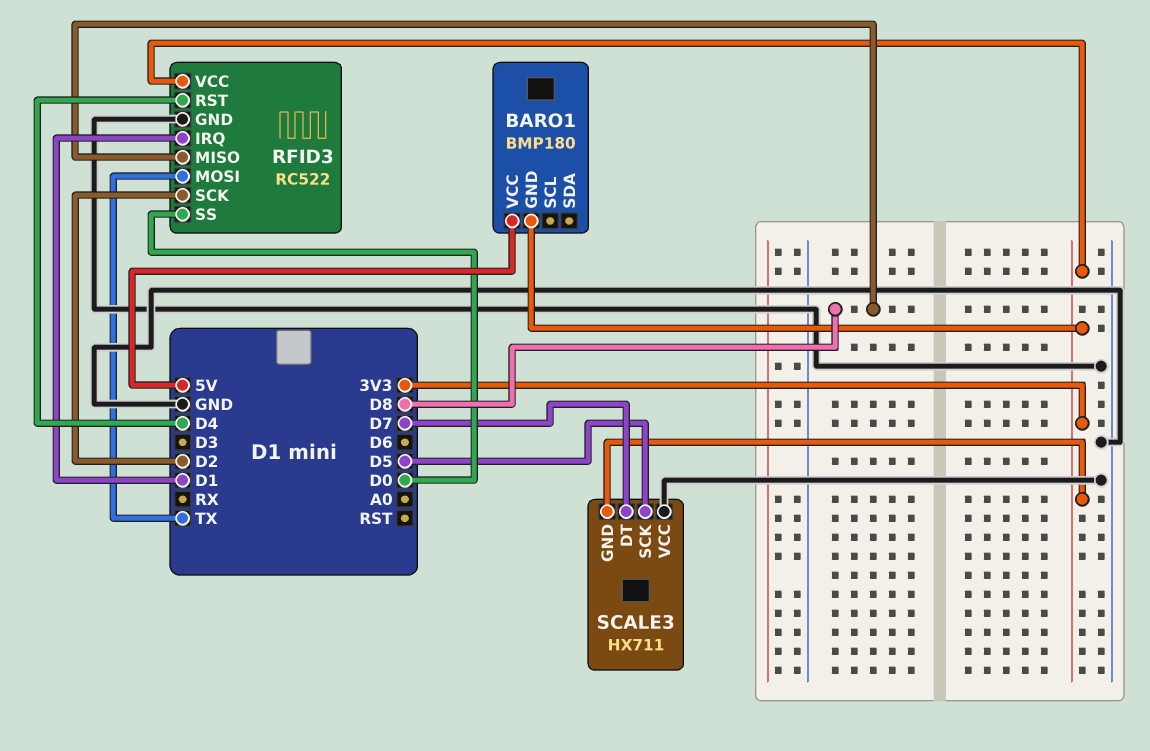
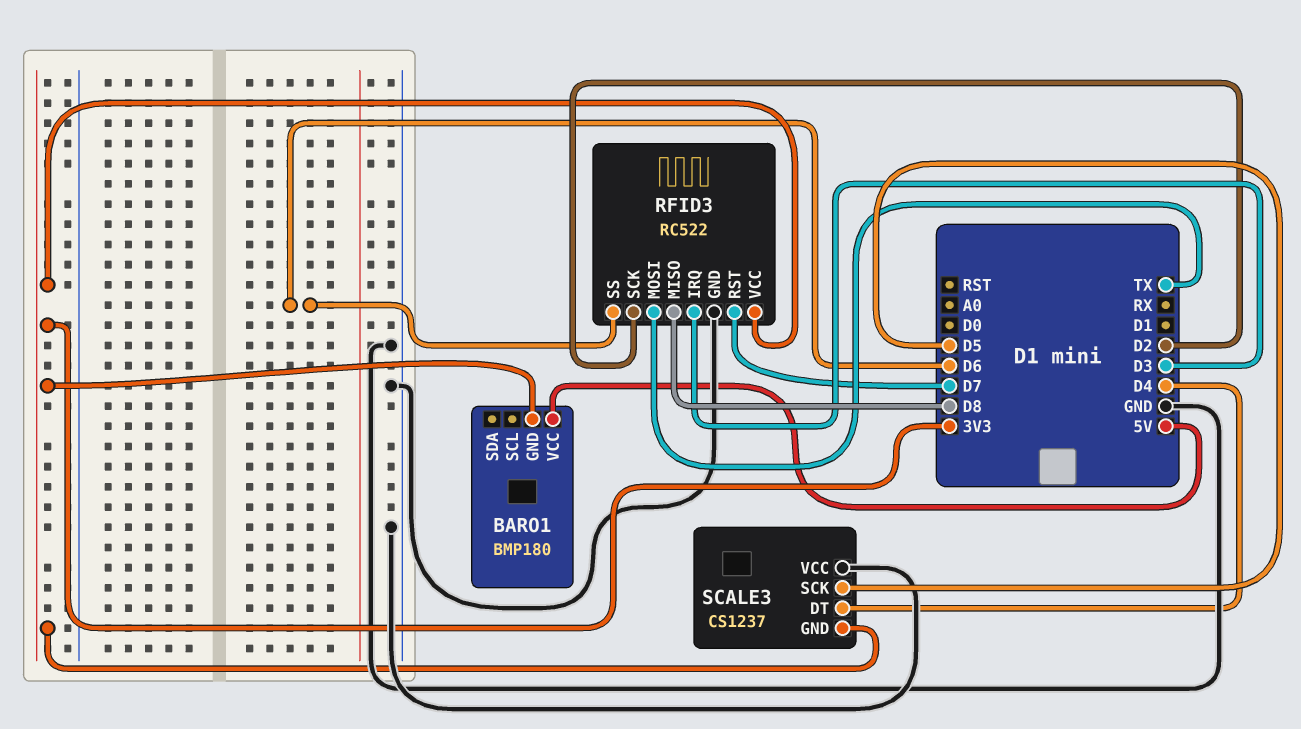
RFID3 pin IRQ: D1 -> D3
RFID3 pin RST: D4 -> D7
RFID3 pin SS: D0 -> D6
SCALE3: HX711 -> CS1237
SCALE3 pin DT: D7 -> D4

